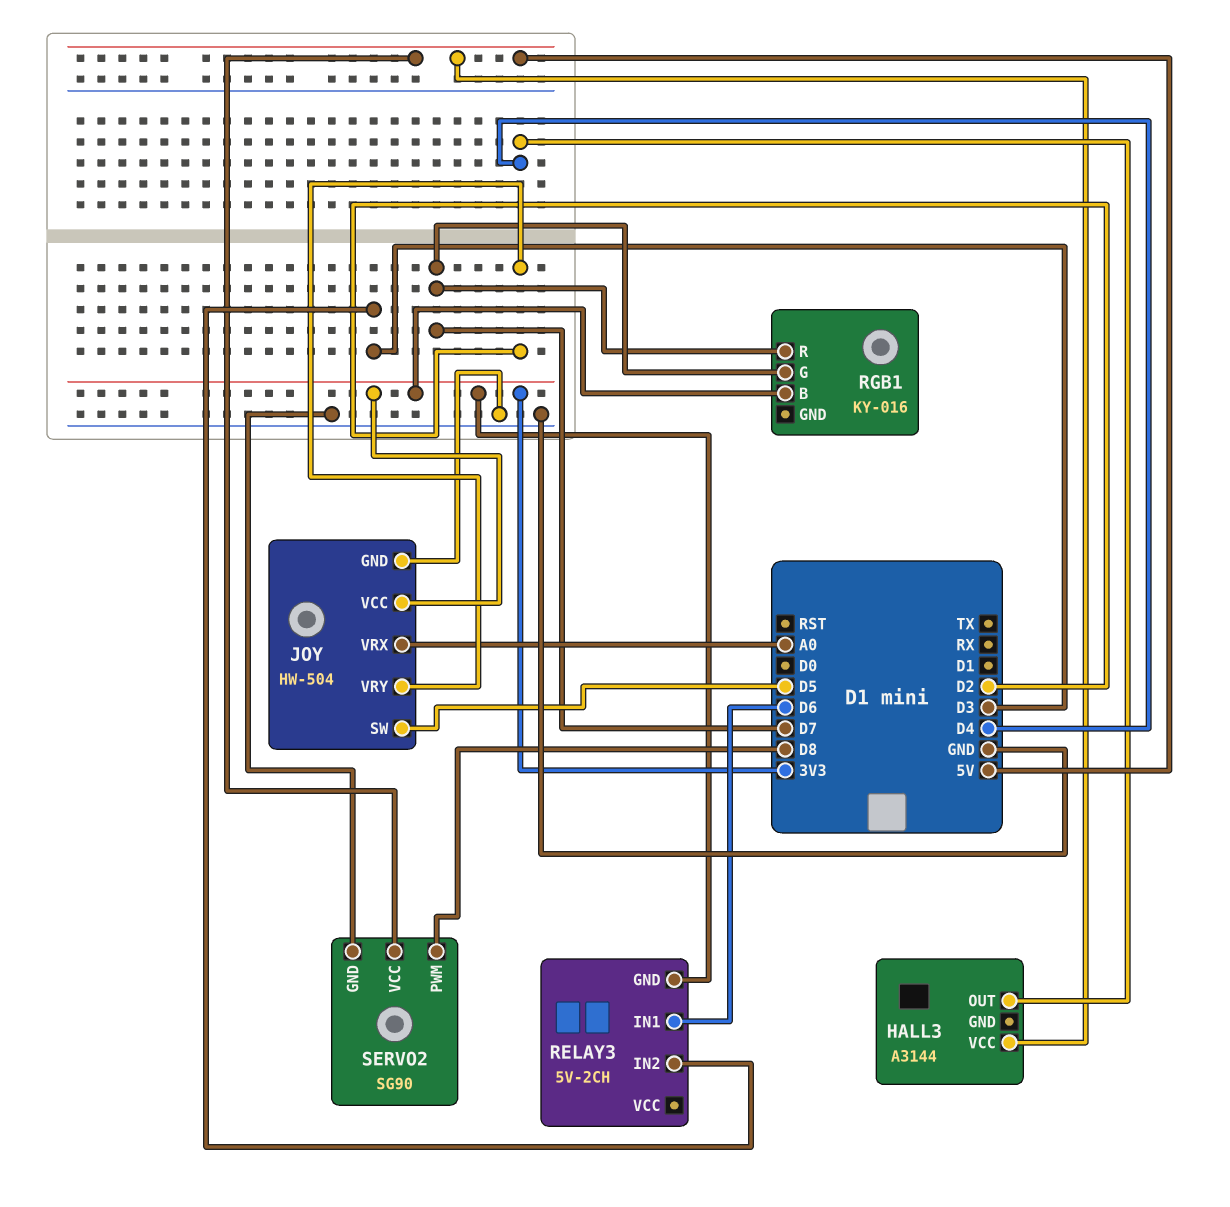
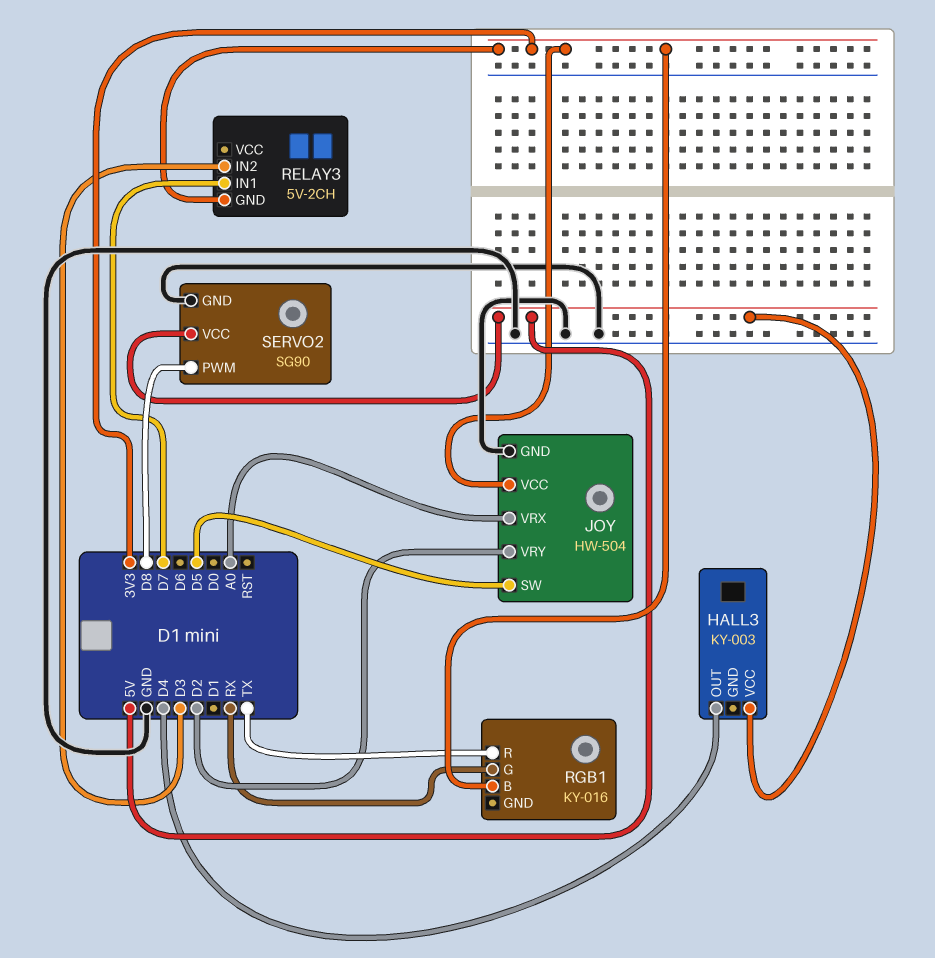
HALL3: A3144 -> KY-003
RELAY3 pin IN1: D6 -> D7
RGB1 pin G: D7 -> RX
RGB1 pin R: D7 -> TX

